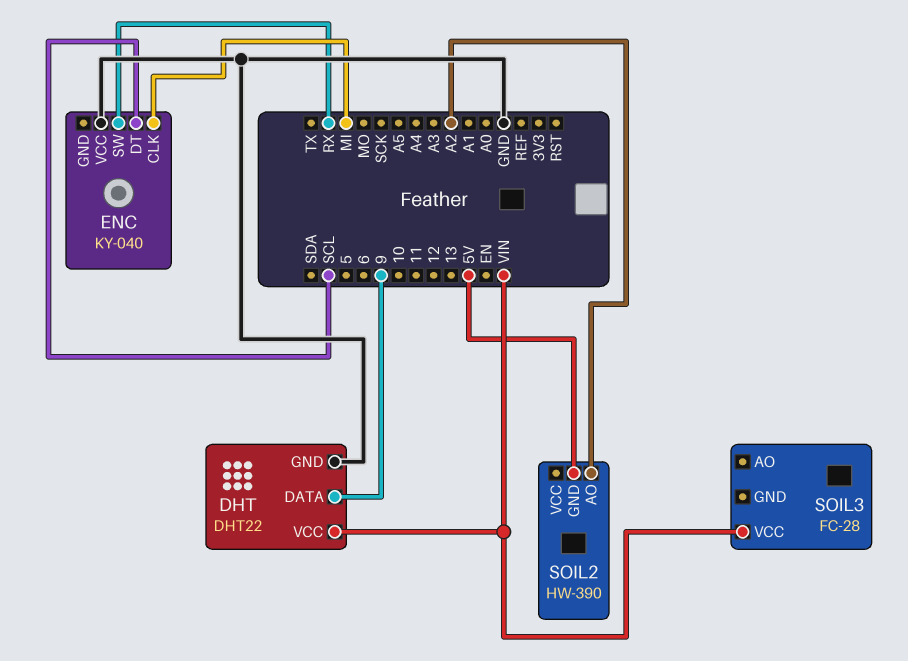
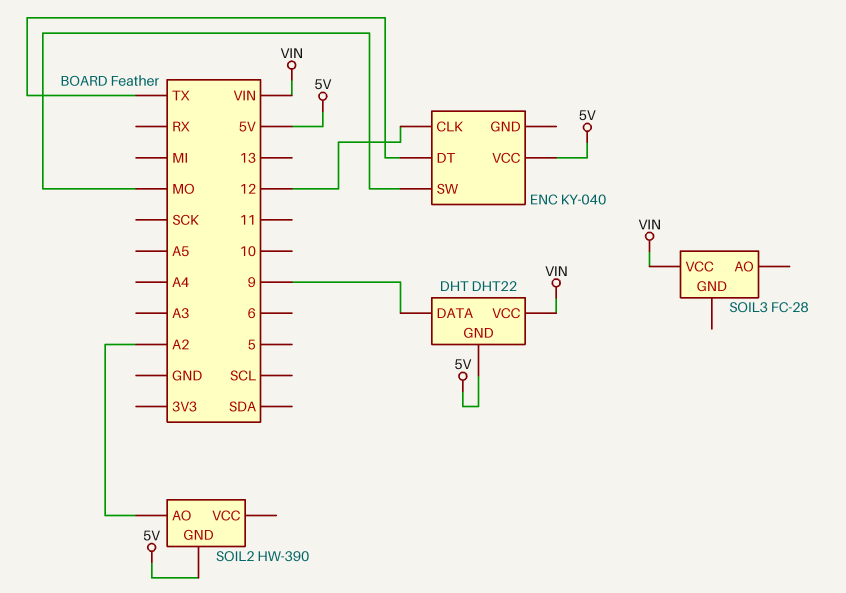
DHT pin GND: GND -> 5V
ENC pin CLK: MI -> 12
ENC pin DT: SCL -> TX
ENC pin SW: RX -> MO
ENC pin VCC: GND -> 5V

